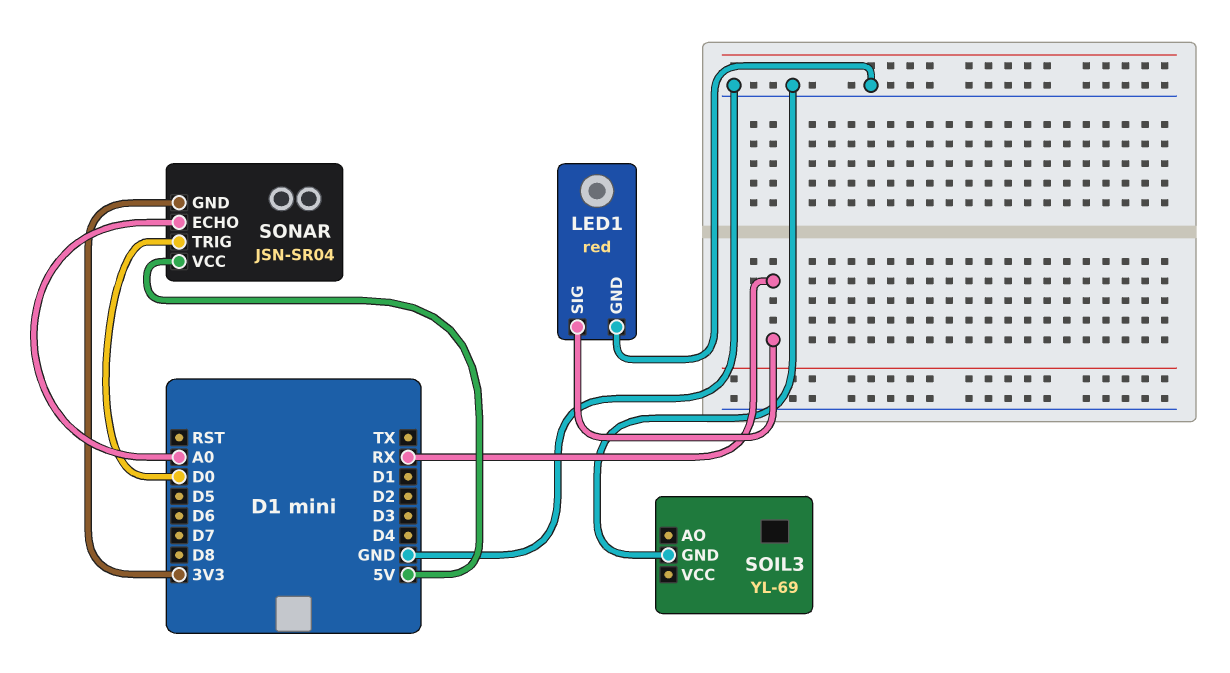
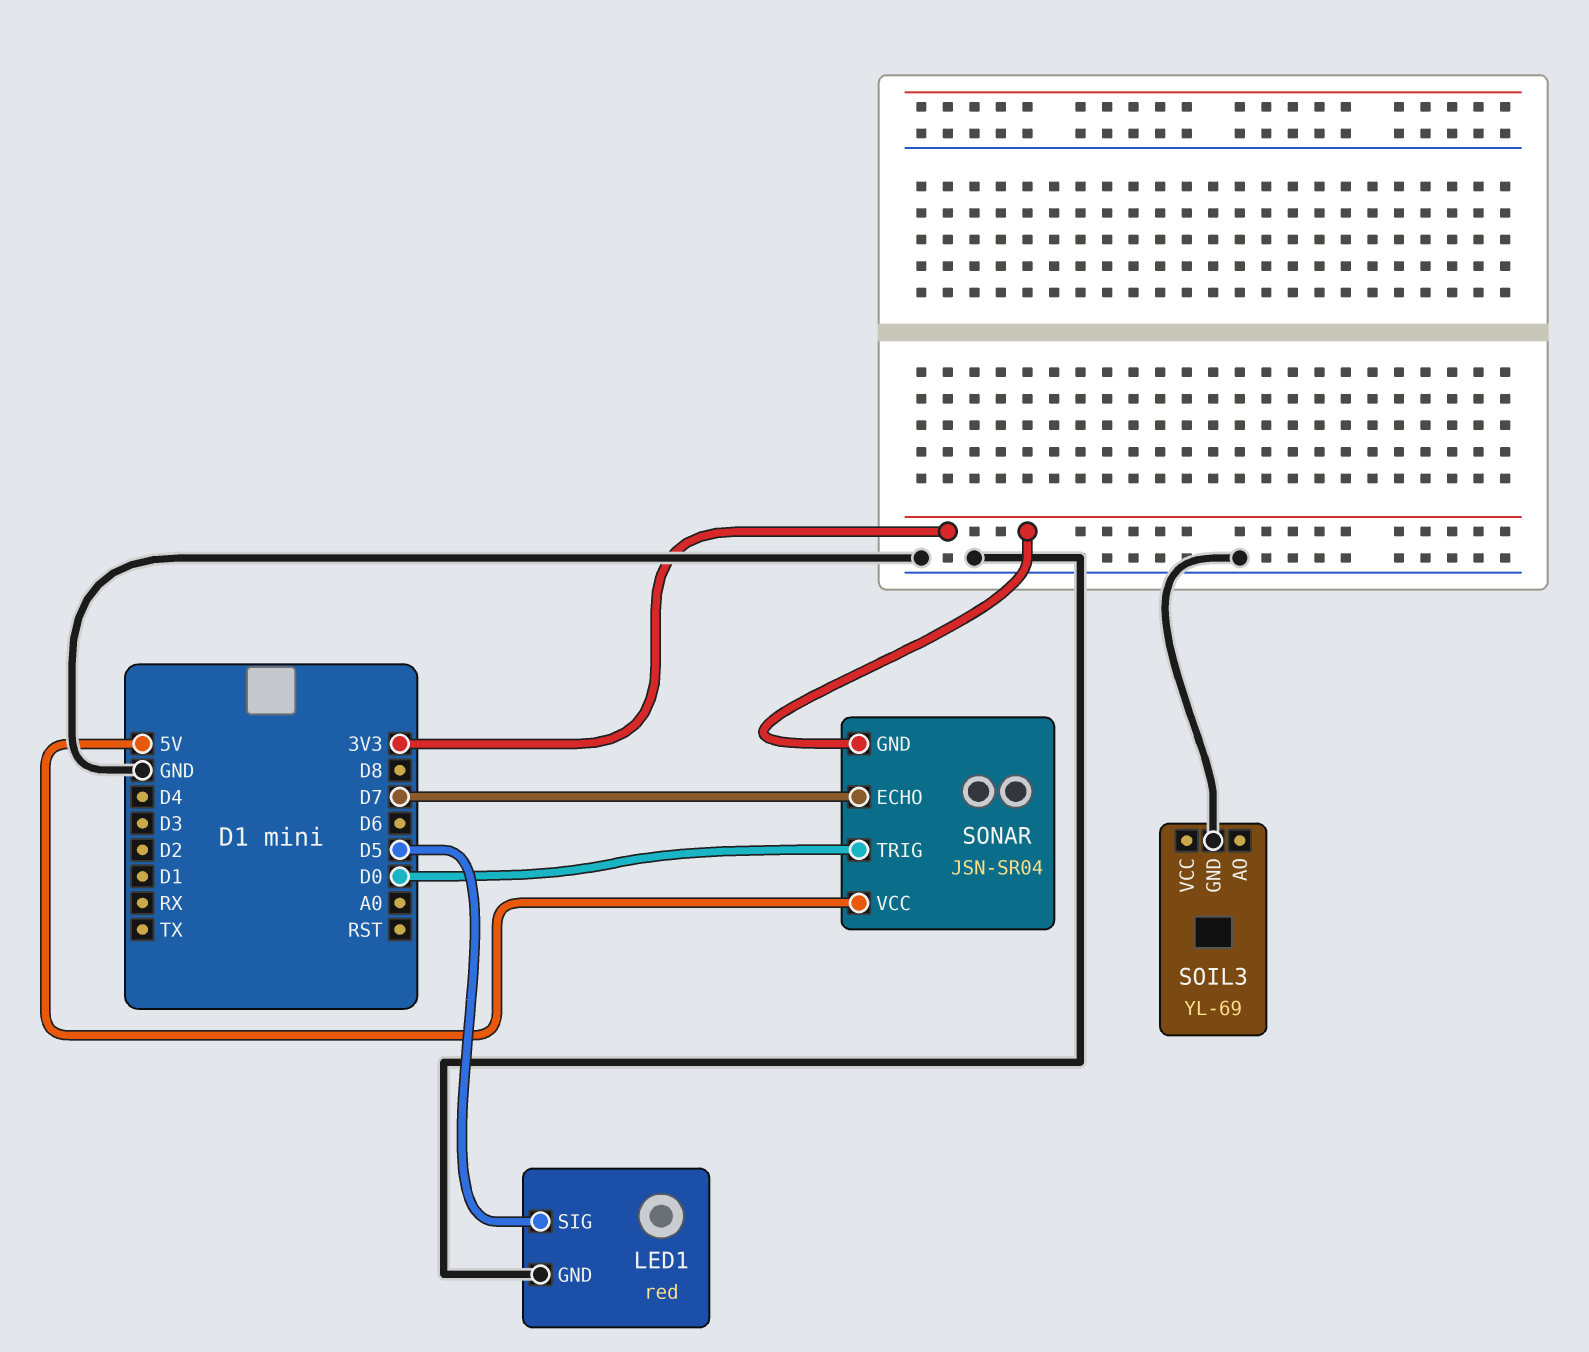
LED1 pin SIG: RX -> D5
SONAR pin ECHO: A0 -> D7

